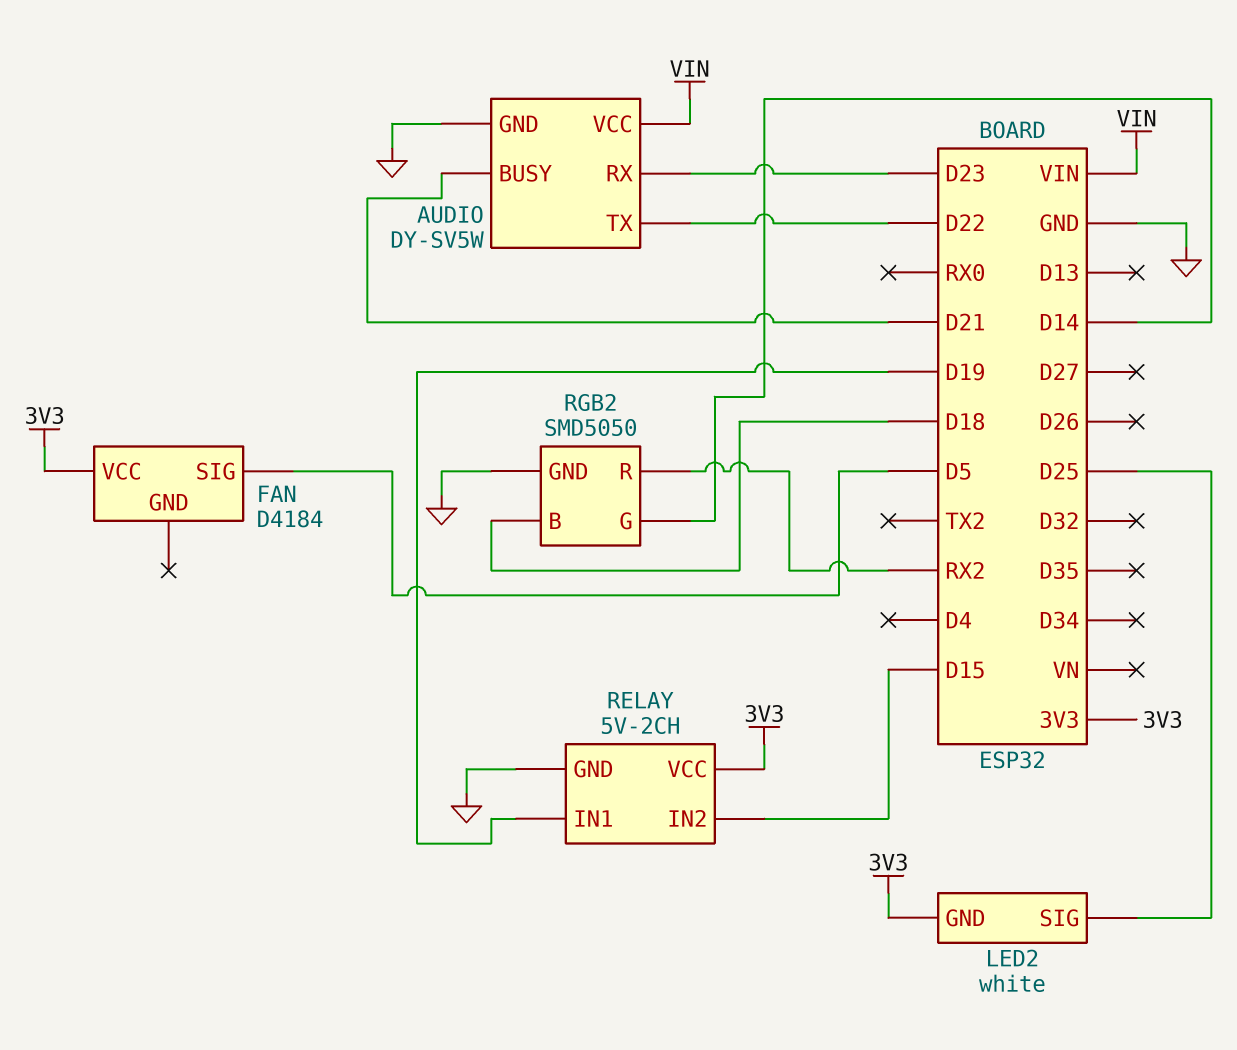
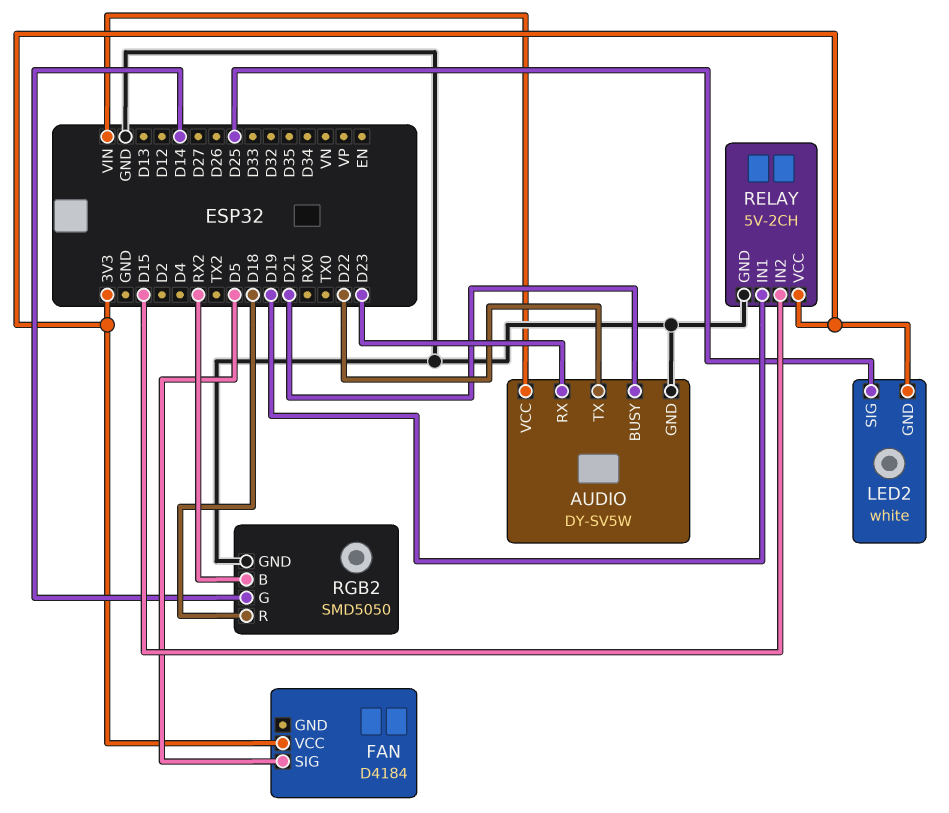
RGB2 pin B: D18 -> RX2
RGB2 pin R: RX2 -> D18

